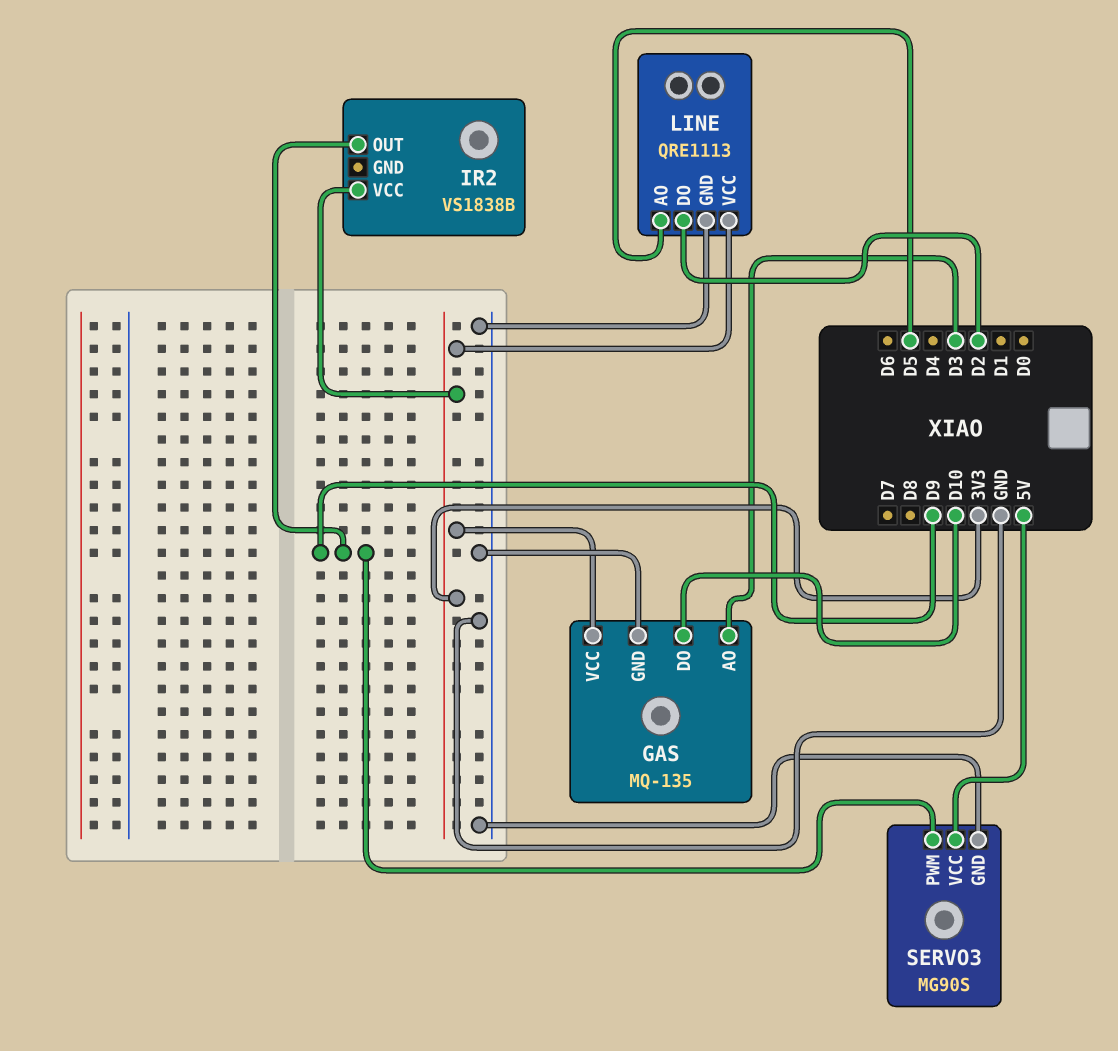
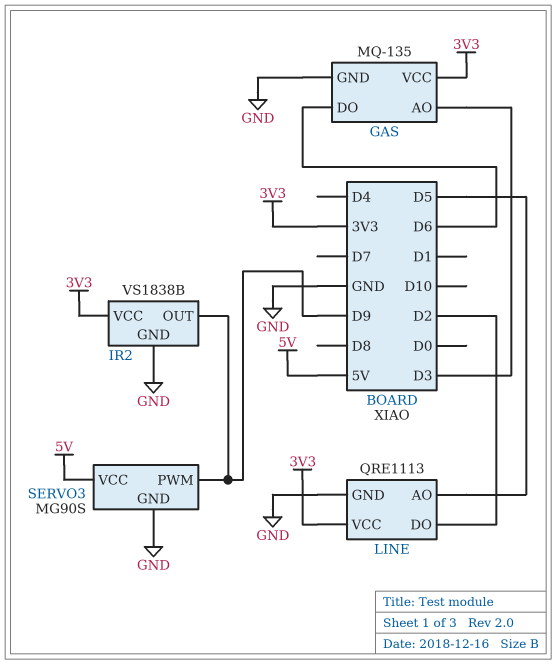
GAS pin DO: D10 -> D6
IR2 pin GND: none -> GND

